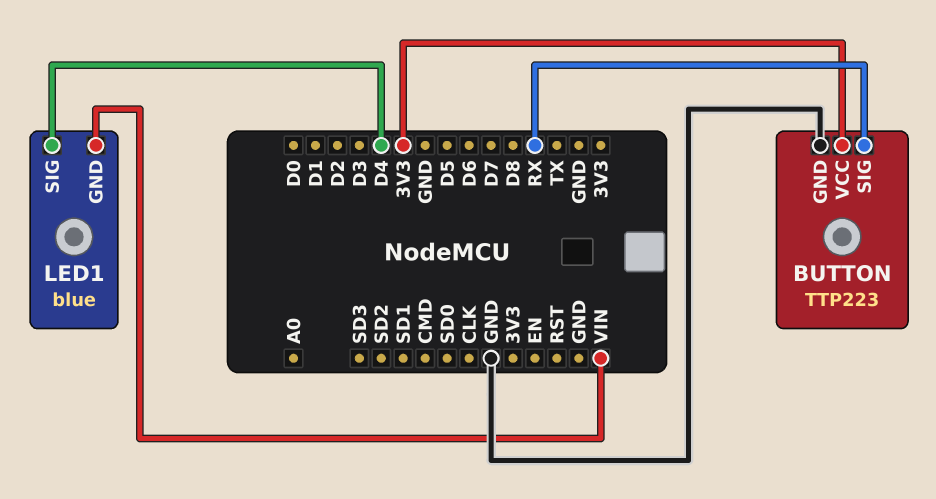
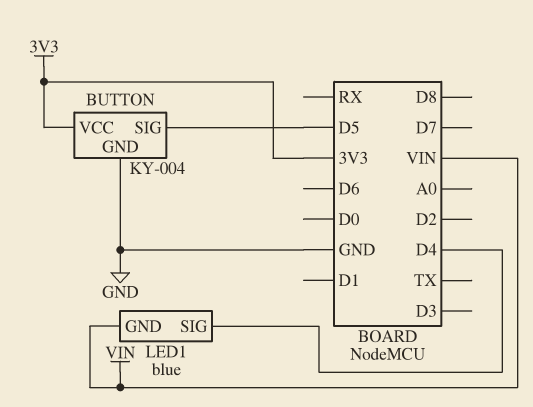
BUTTON: TTP223 -> KY-004
BUTTON pin SIG: RX -> D5

